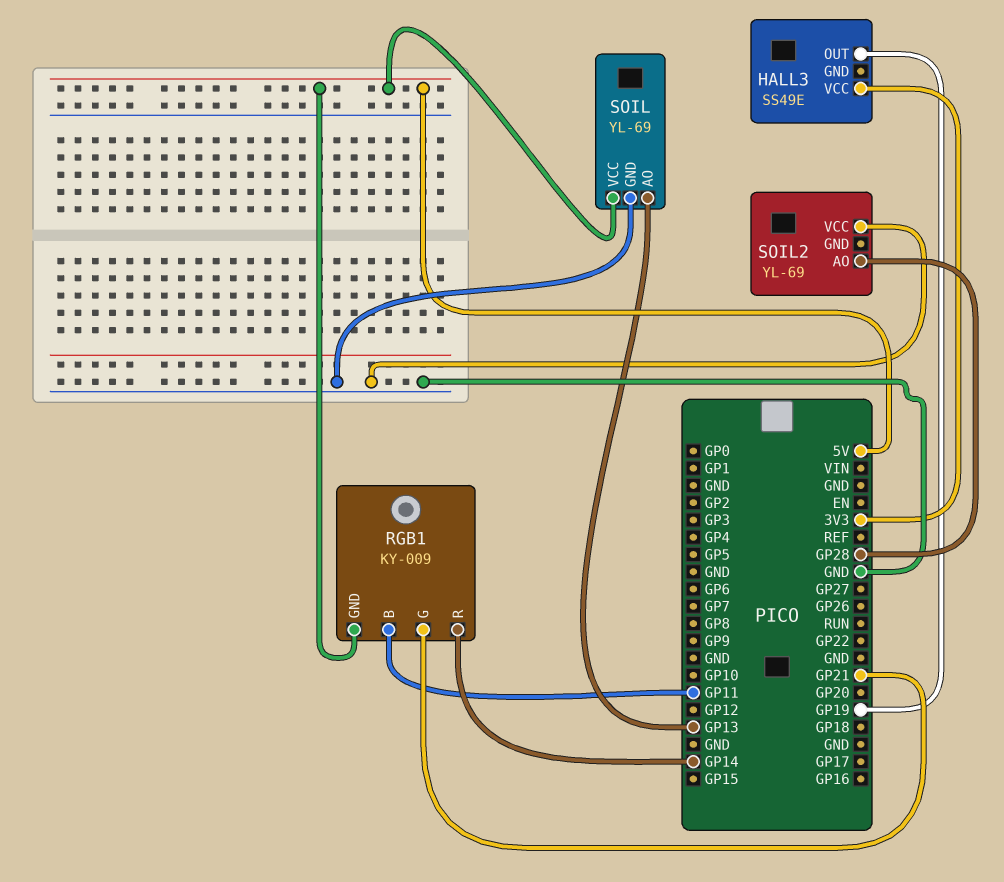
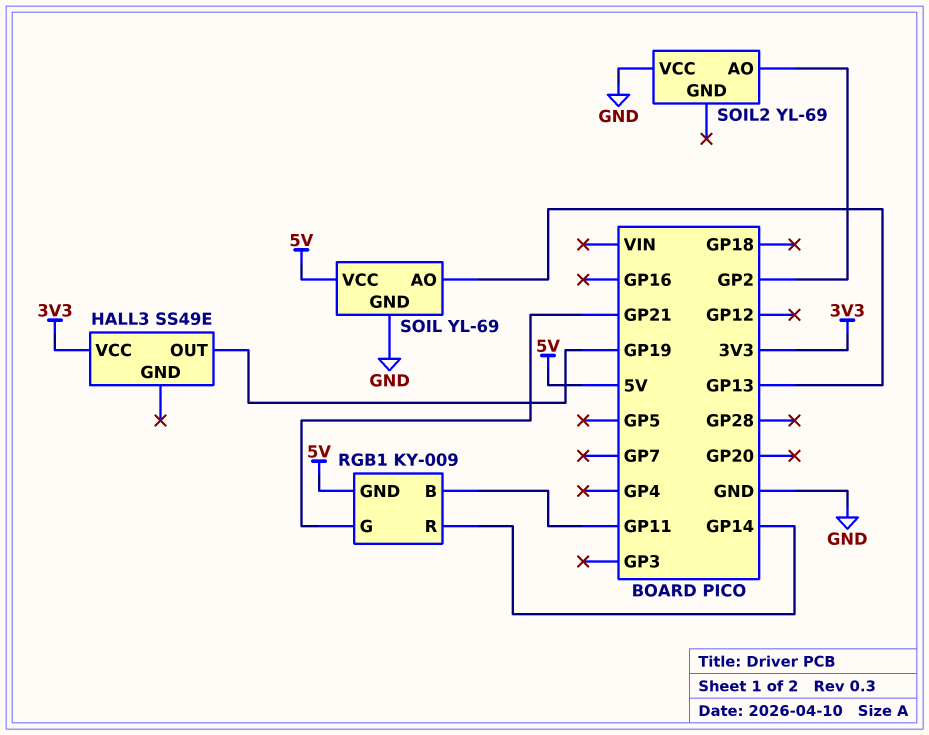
SOIL2 pin AO: GP28 -> GP2

